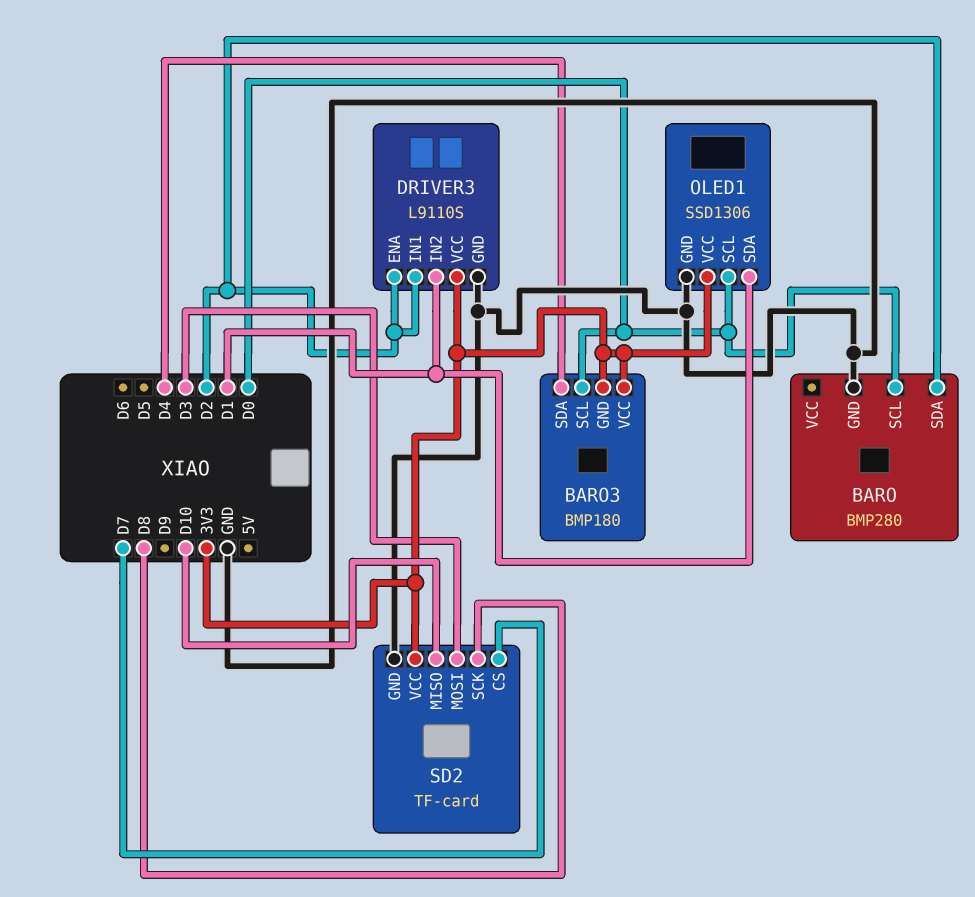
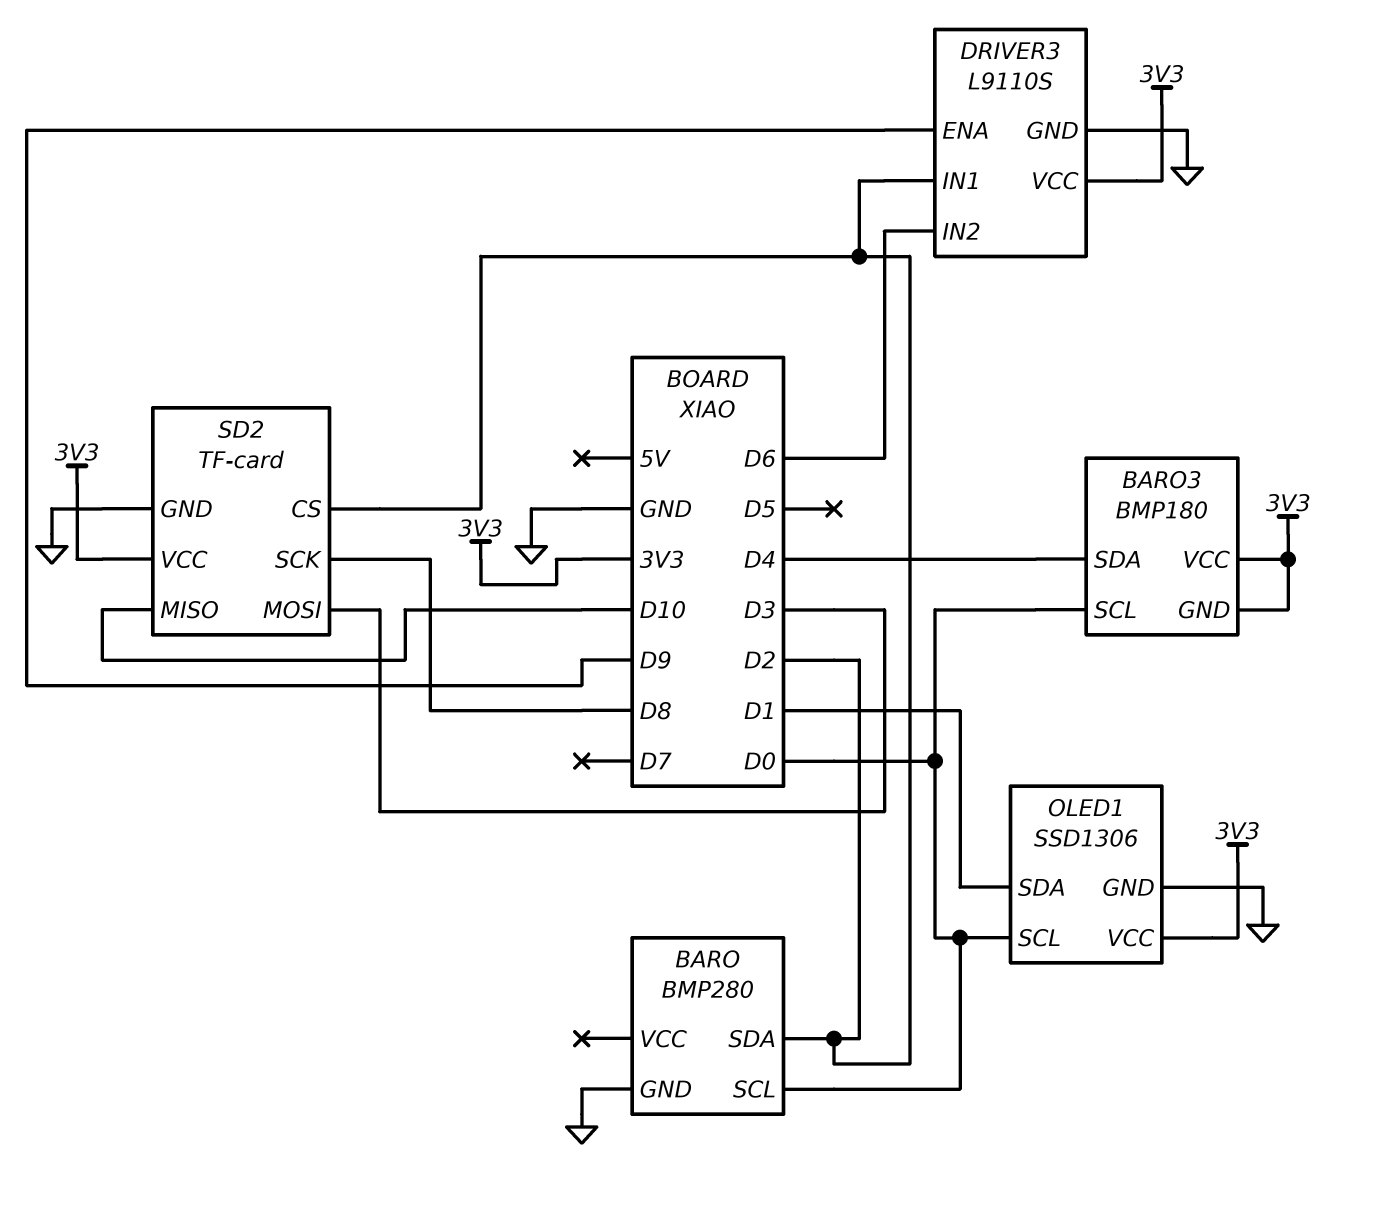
DRIVER3 pin ENA: D2 -> D9
DRIVER3 pin IN2: D1 -> D6
SD2 pin CS: D7 -> D2

